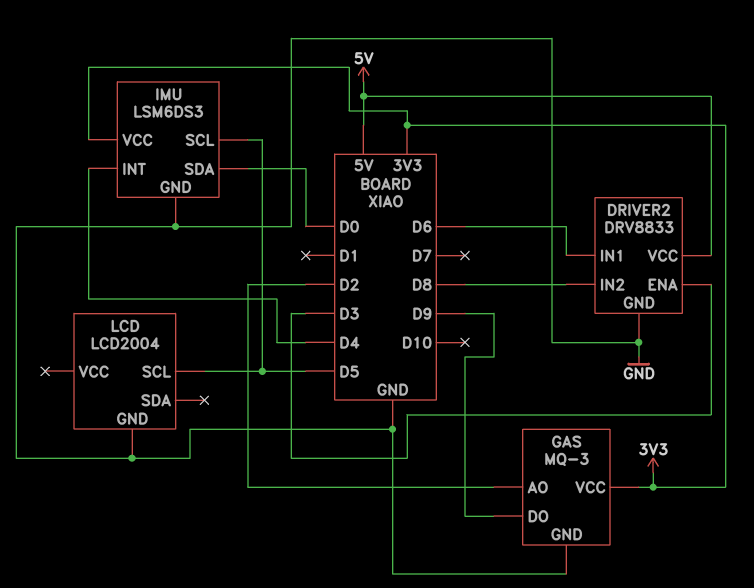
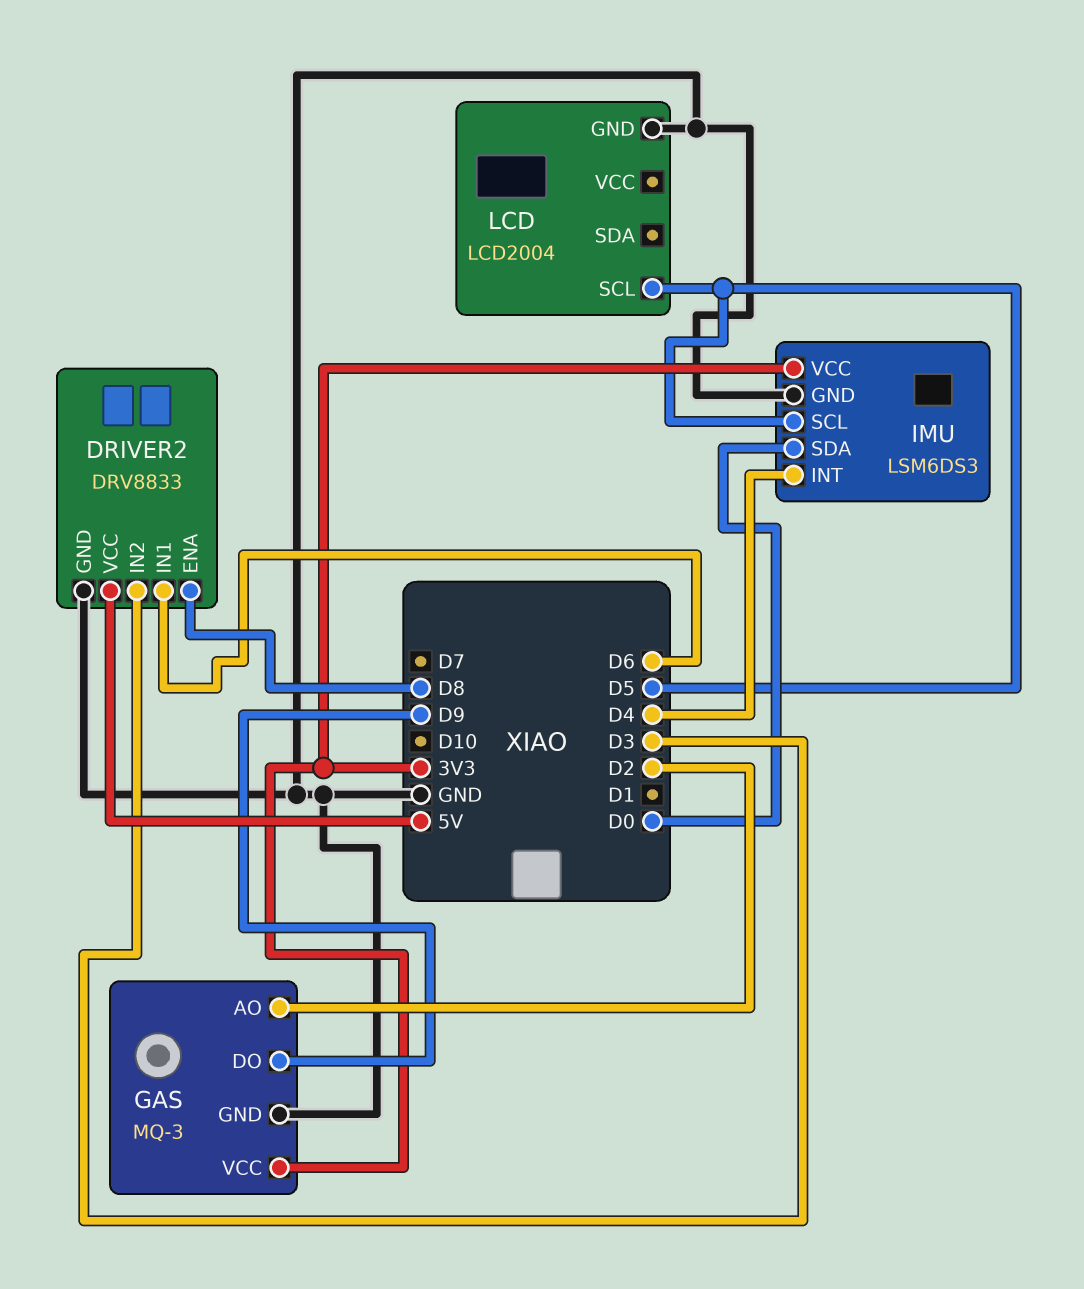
DRIVER2 pin ENA: D3 -> D8
DRIVER2 pin IN2: D8 -> D3

